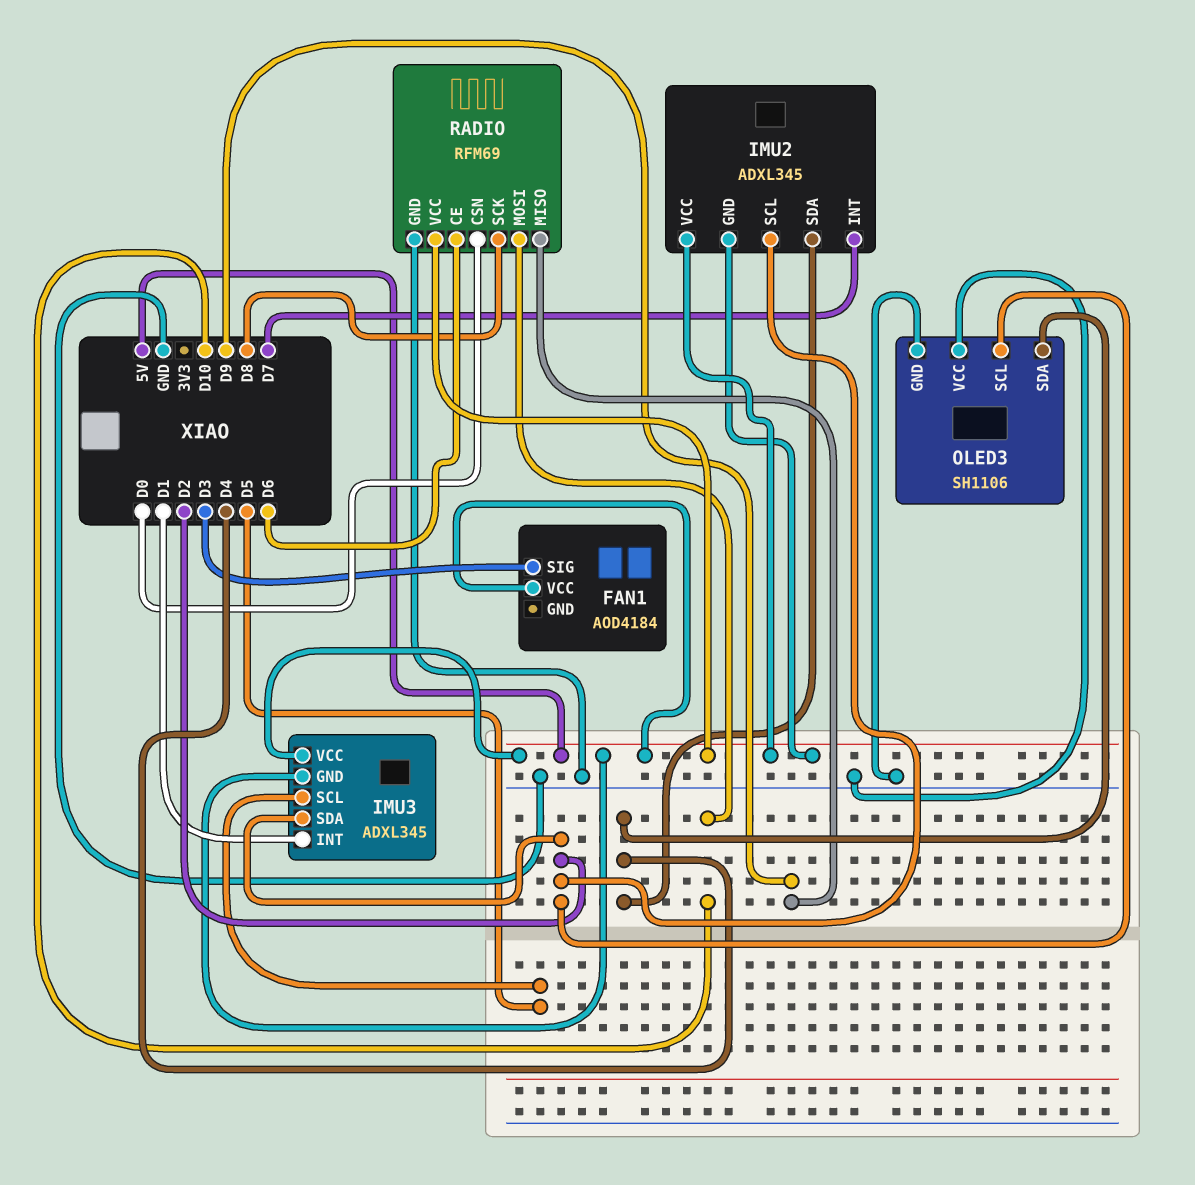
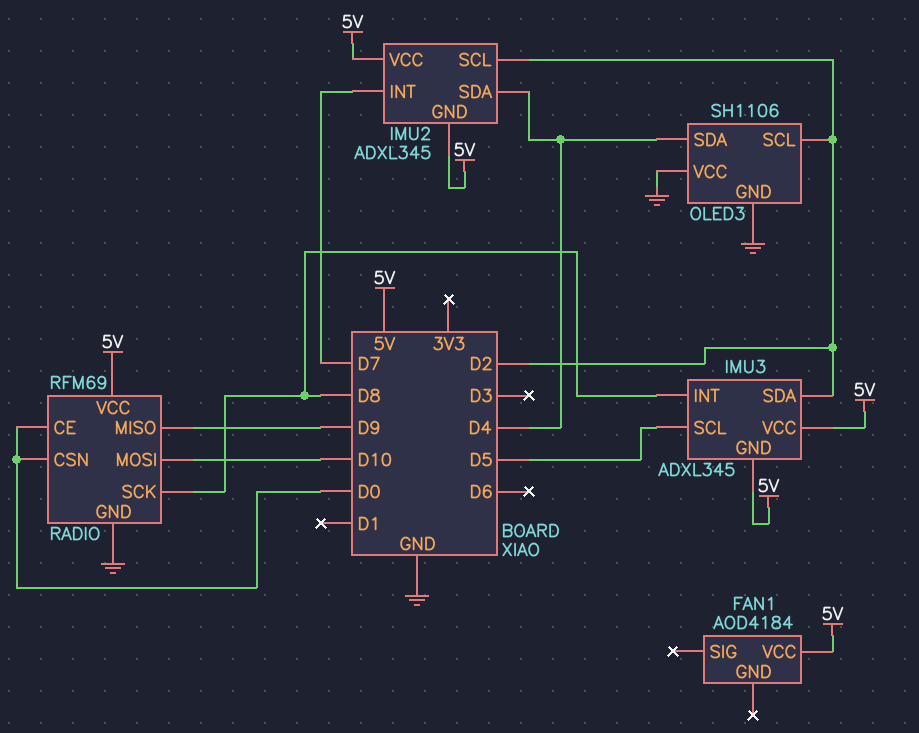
FAN1 pin SIG: D3 -> none
IMU3 pin INT: D1 -> D8
RADIO pin CE: D6 -> D0

